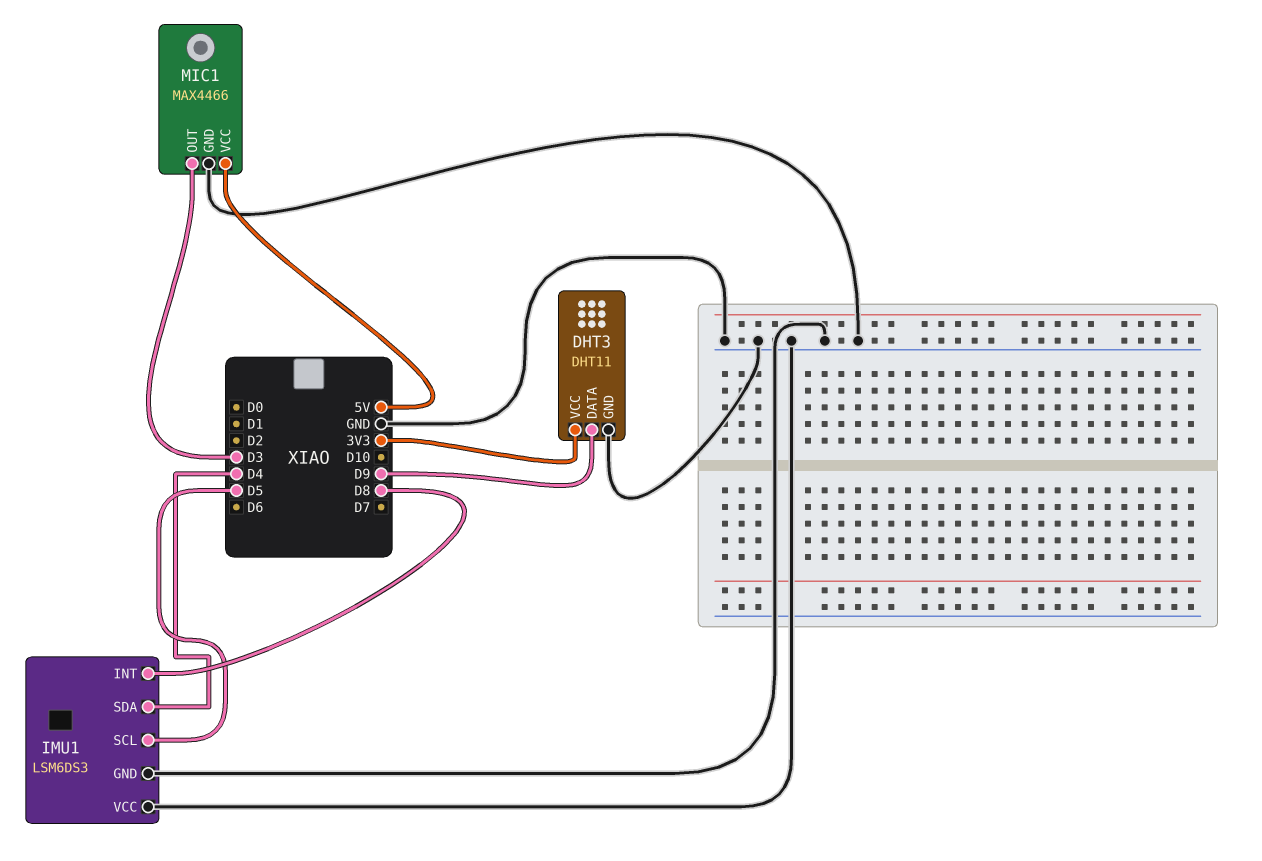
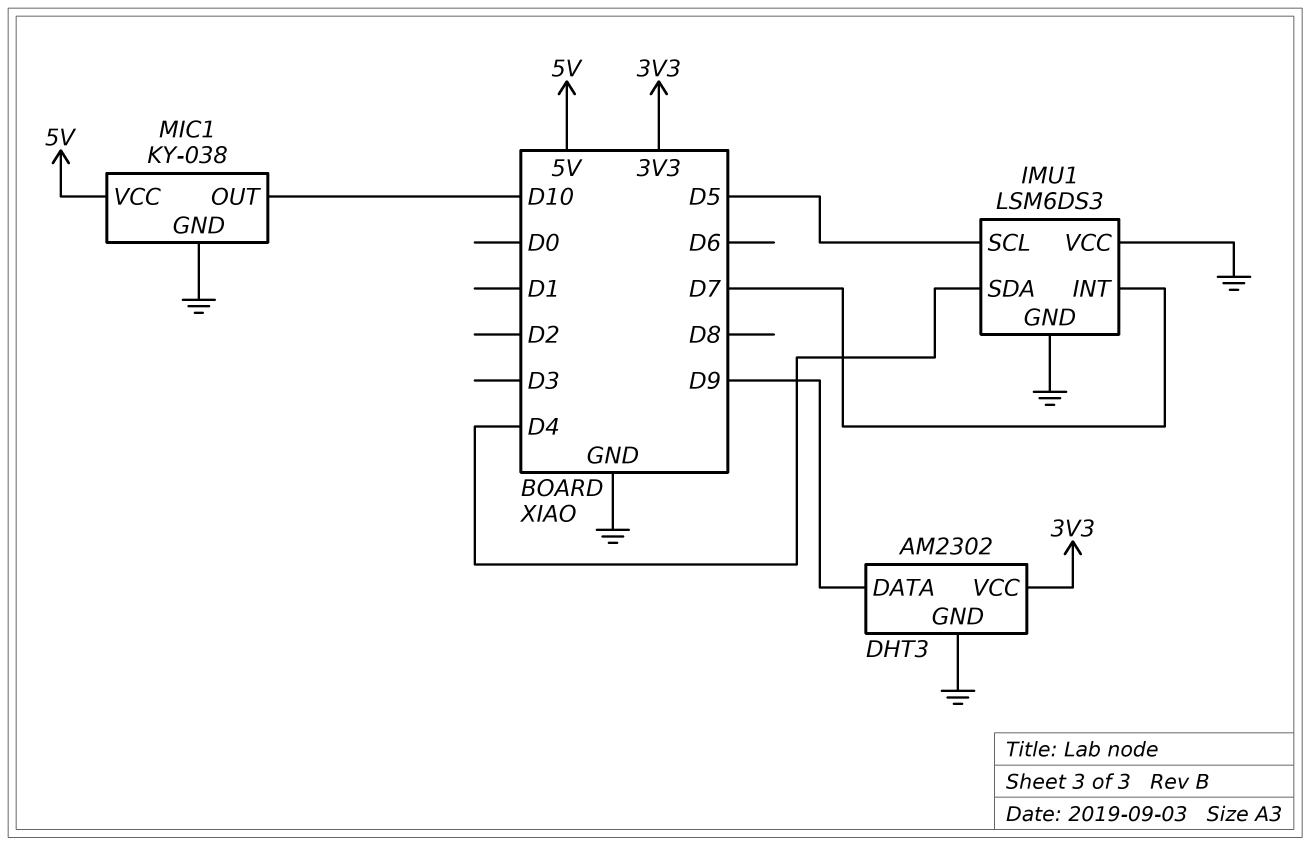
DHT3: DHT11 -> AM2302
IMU1 pin INT: D8 -> D7
MIC1: MAX4466 -> KY-038
MIC1 pin OUT: D3 -> D10

